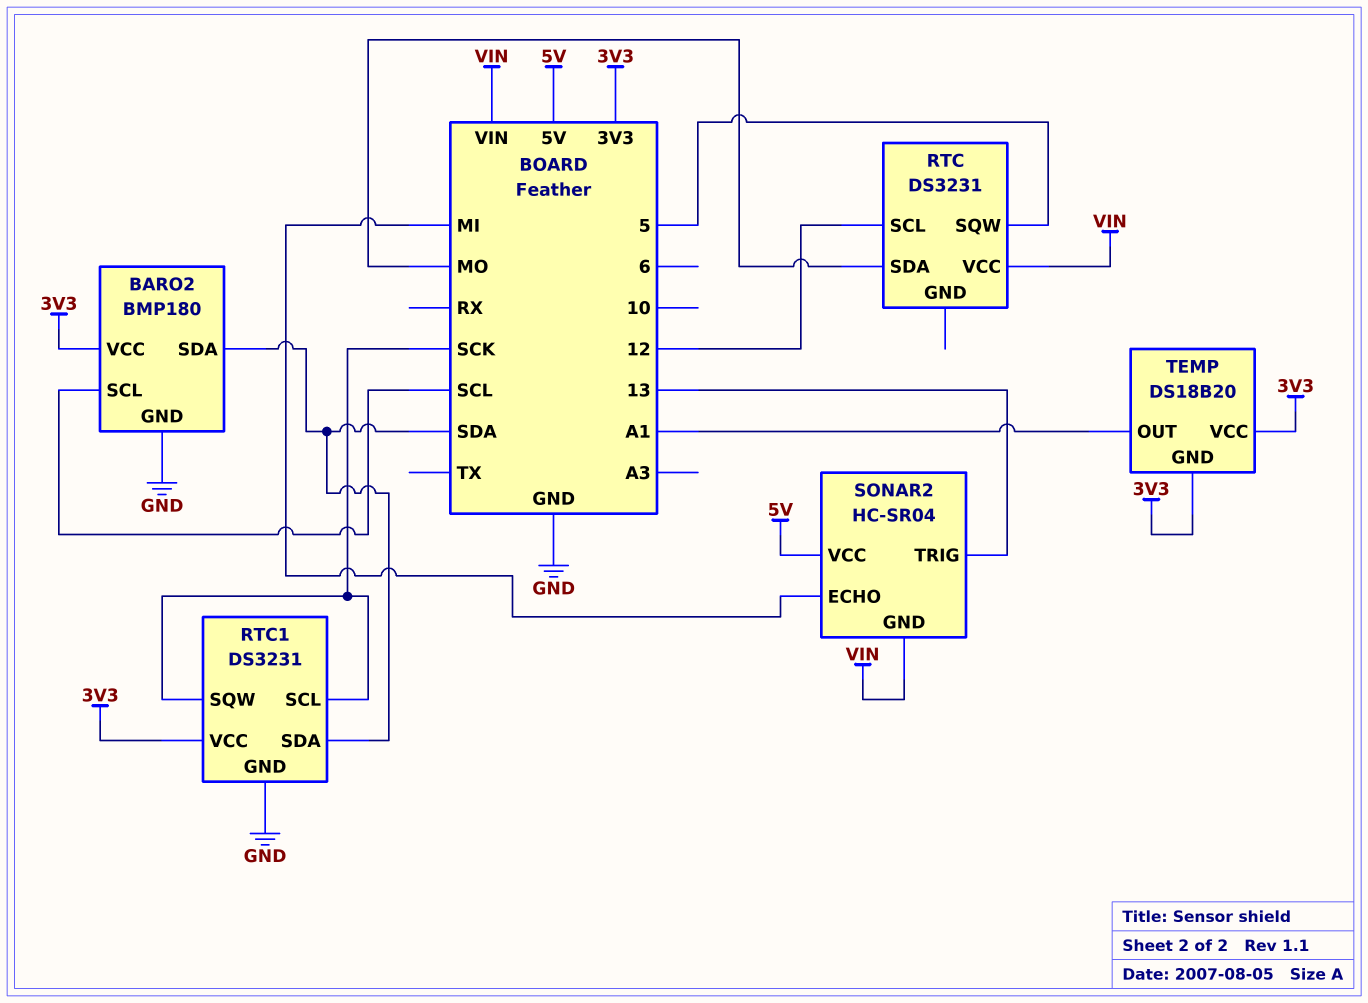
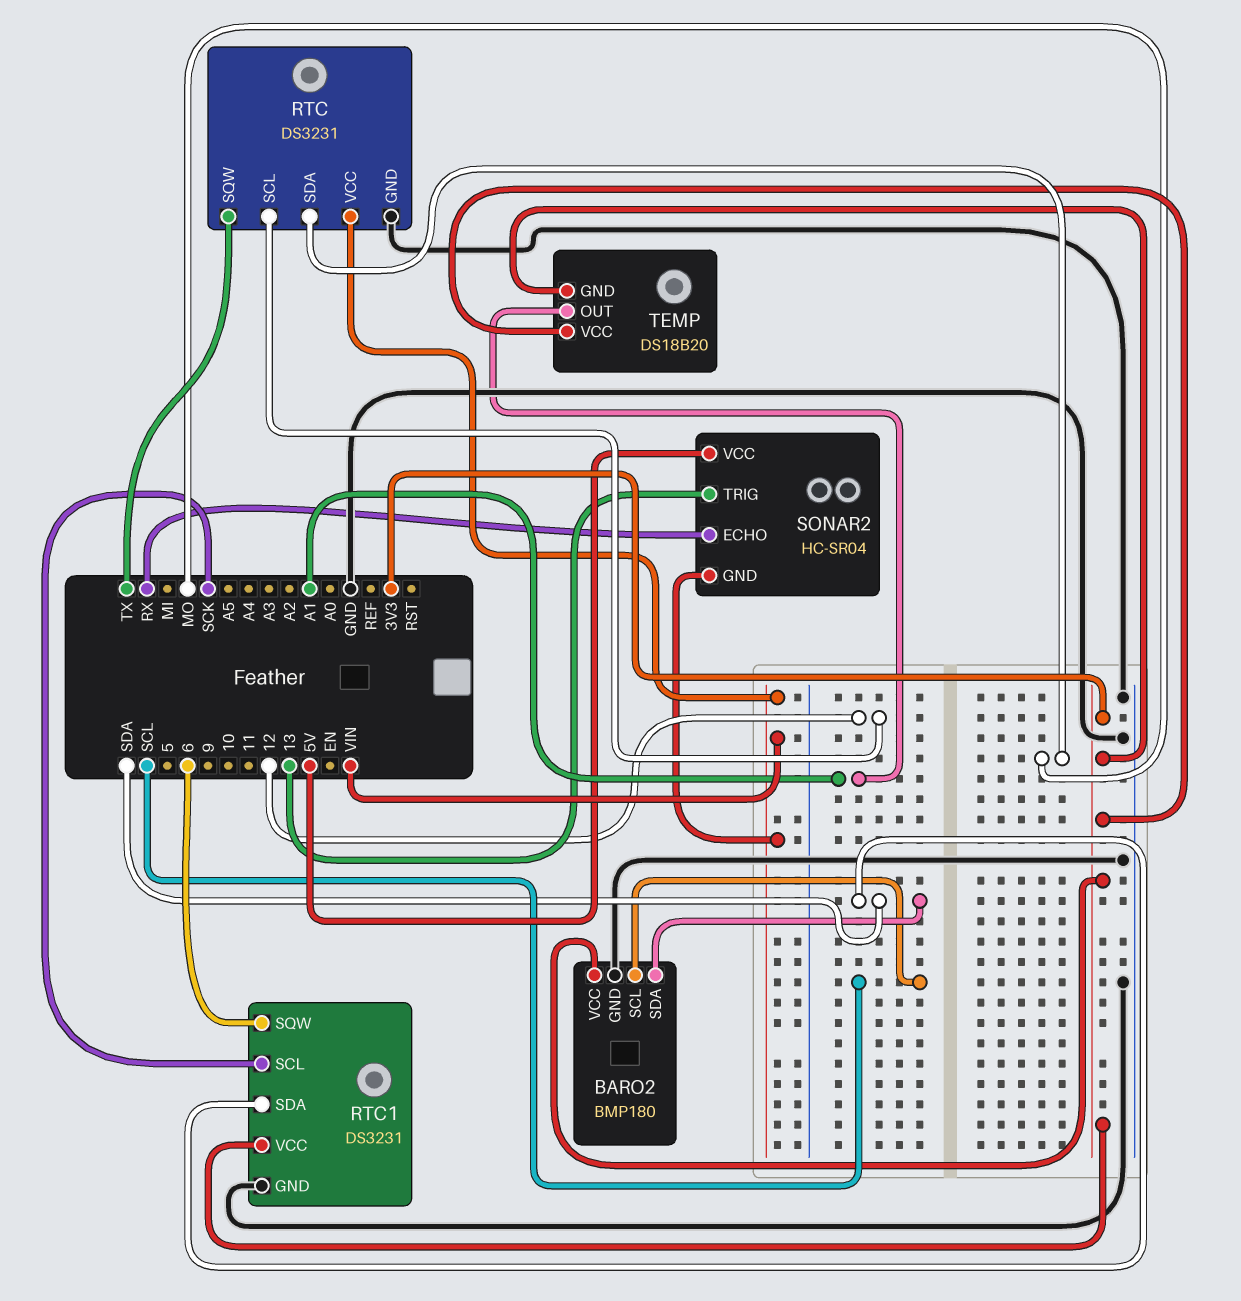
RTC pin GND: none -> GND
RTC pin SQW: 5 -> TX
RTC1 pin SQW: SCK -> 6
SONAR2 pin ECHO: MI -> RX

